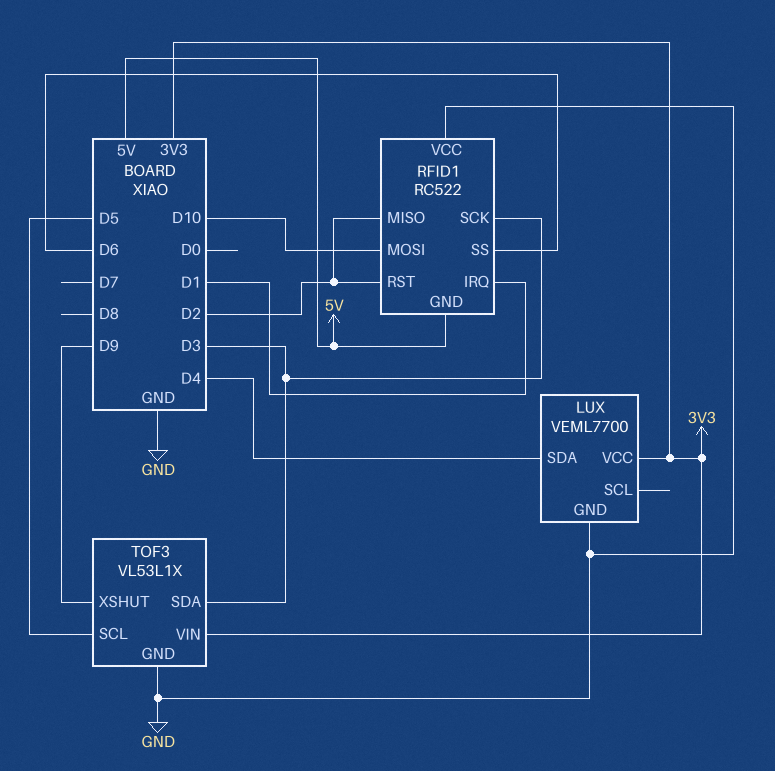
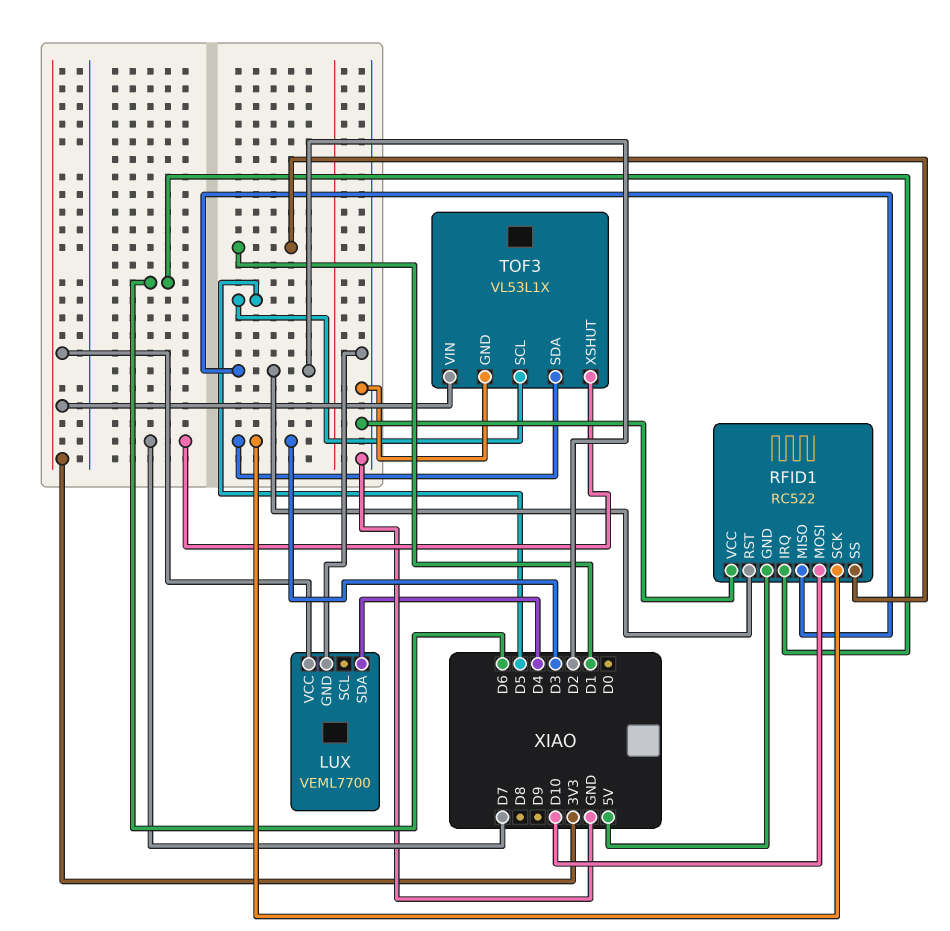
RFID1 pin IRQ: D1 -> D6
RFID1 pin SS: D6 -> D1
TOF3 pin XSHUT: D9 -> D7

